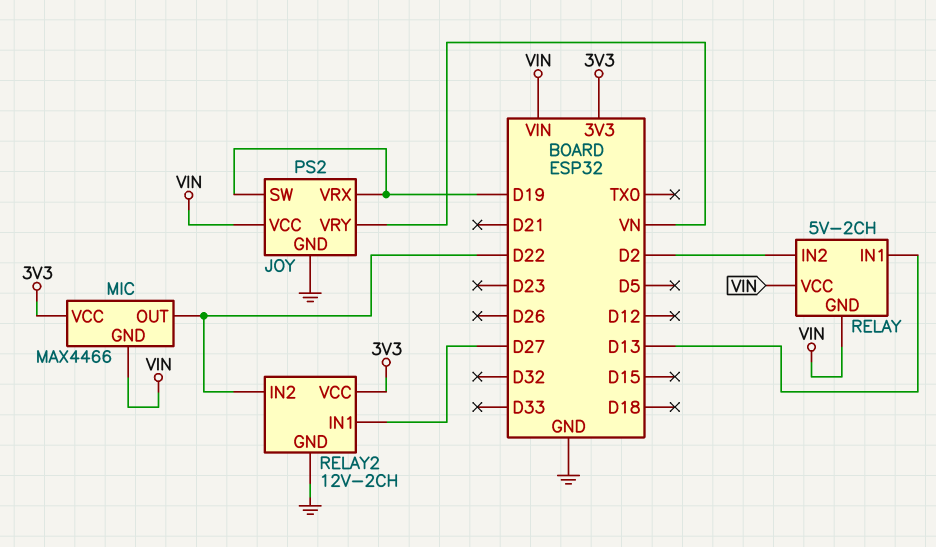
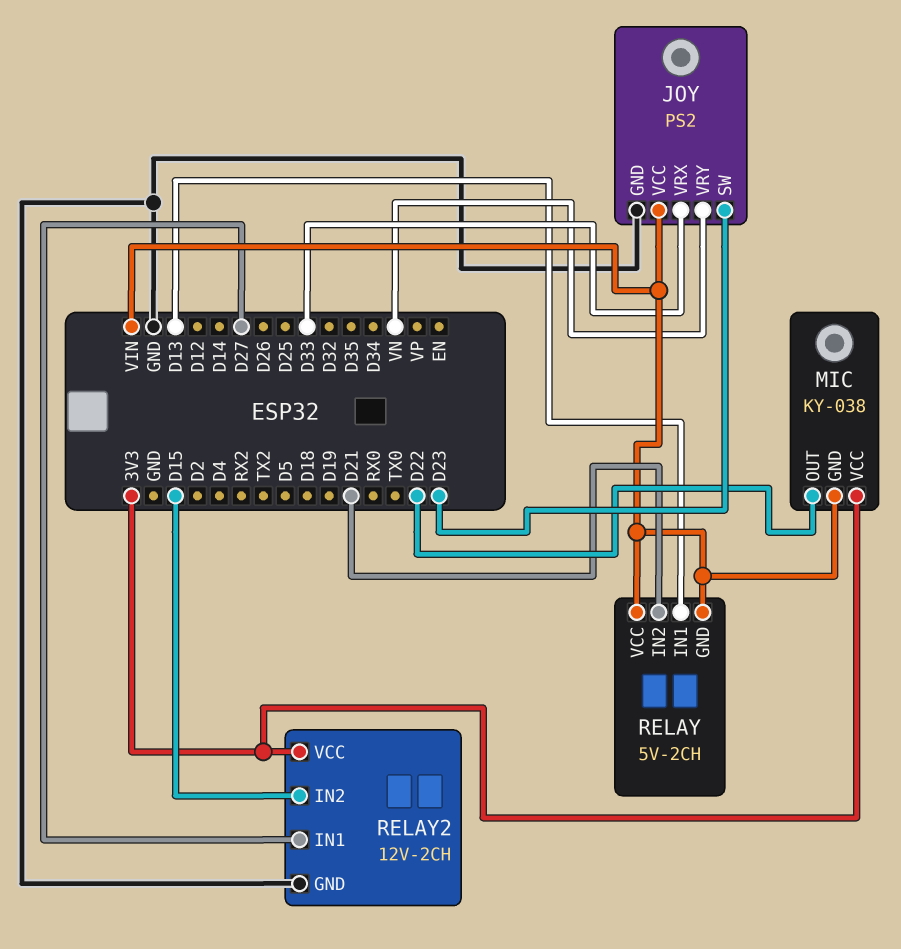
JOY pin SW: D19 -> D23
JOY pin VRX: D19 -> D33
MIC: MAX4466 -> KY-038
RELAY pin IN2: D2 -> D21
RELAY2 pin IN2: D22 -> D15

